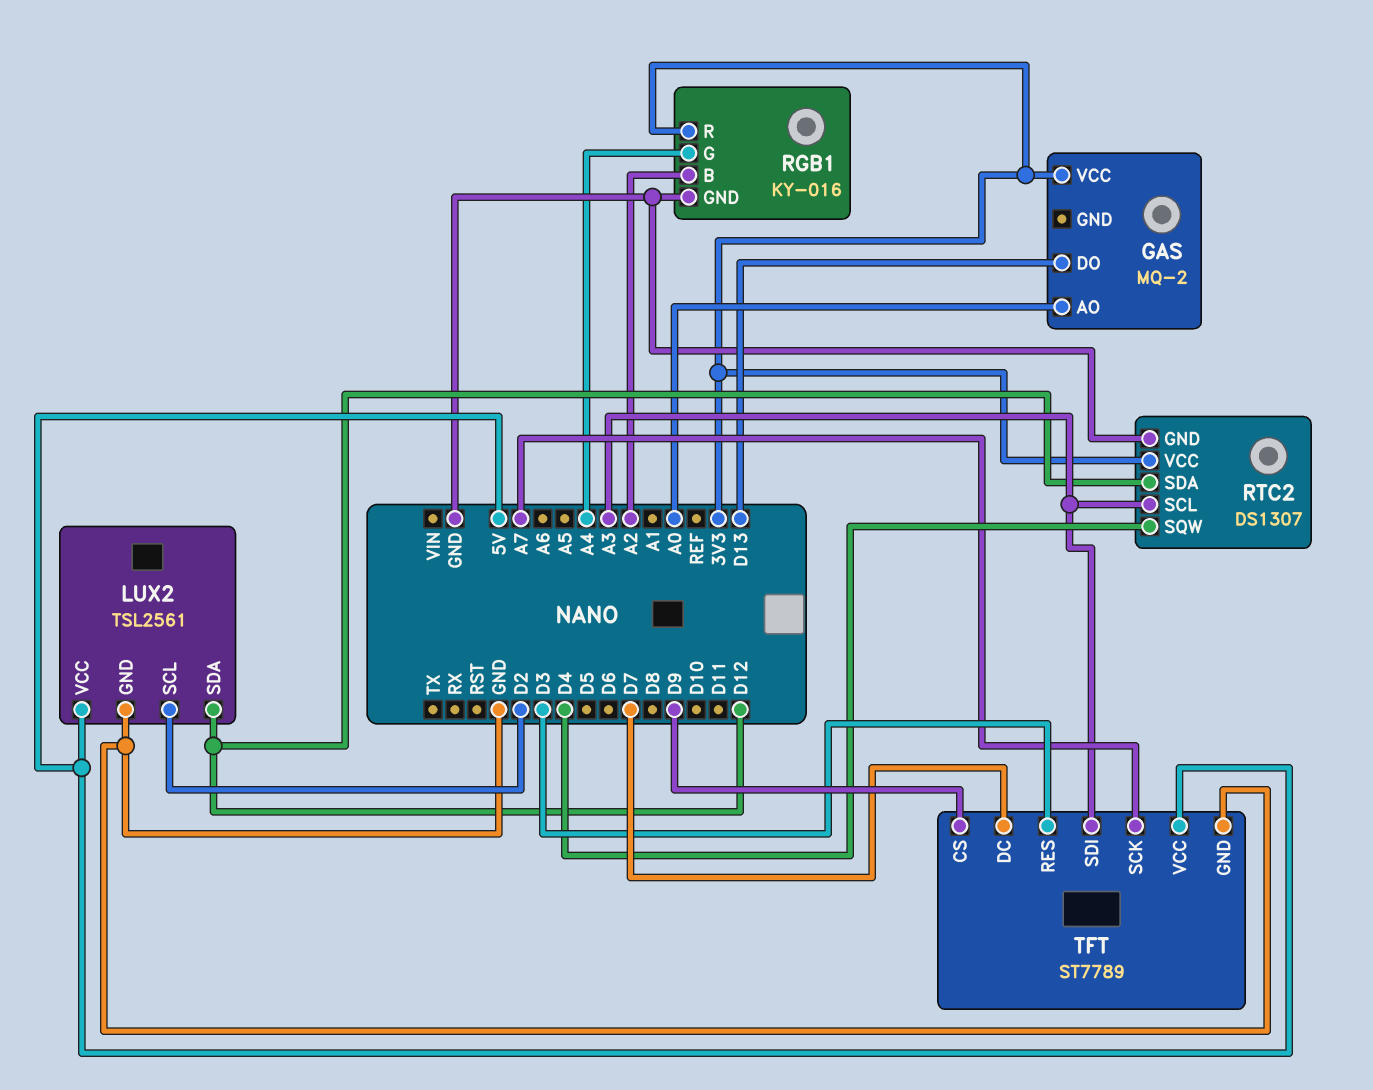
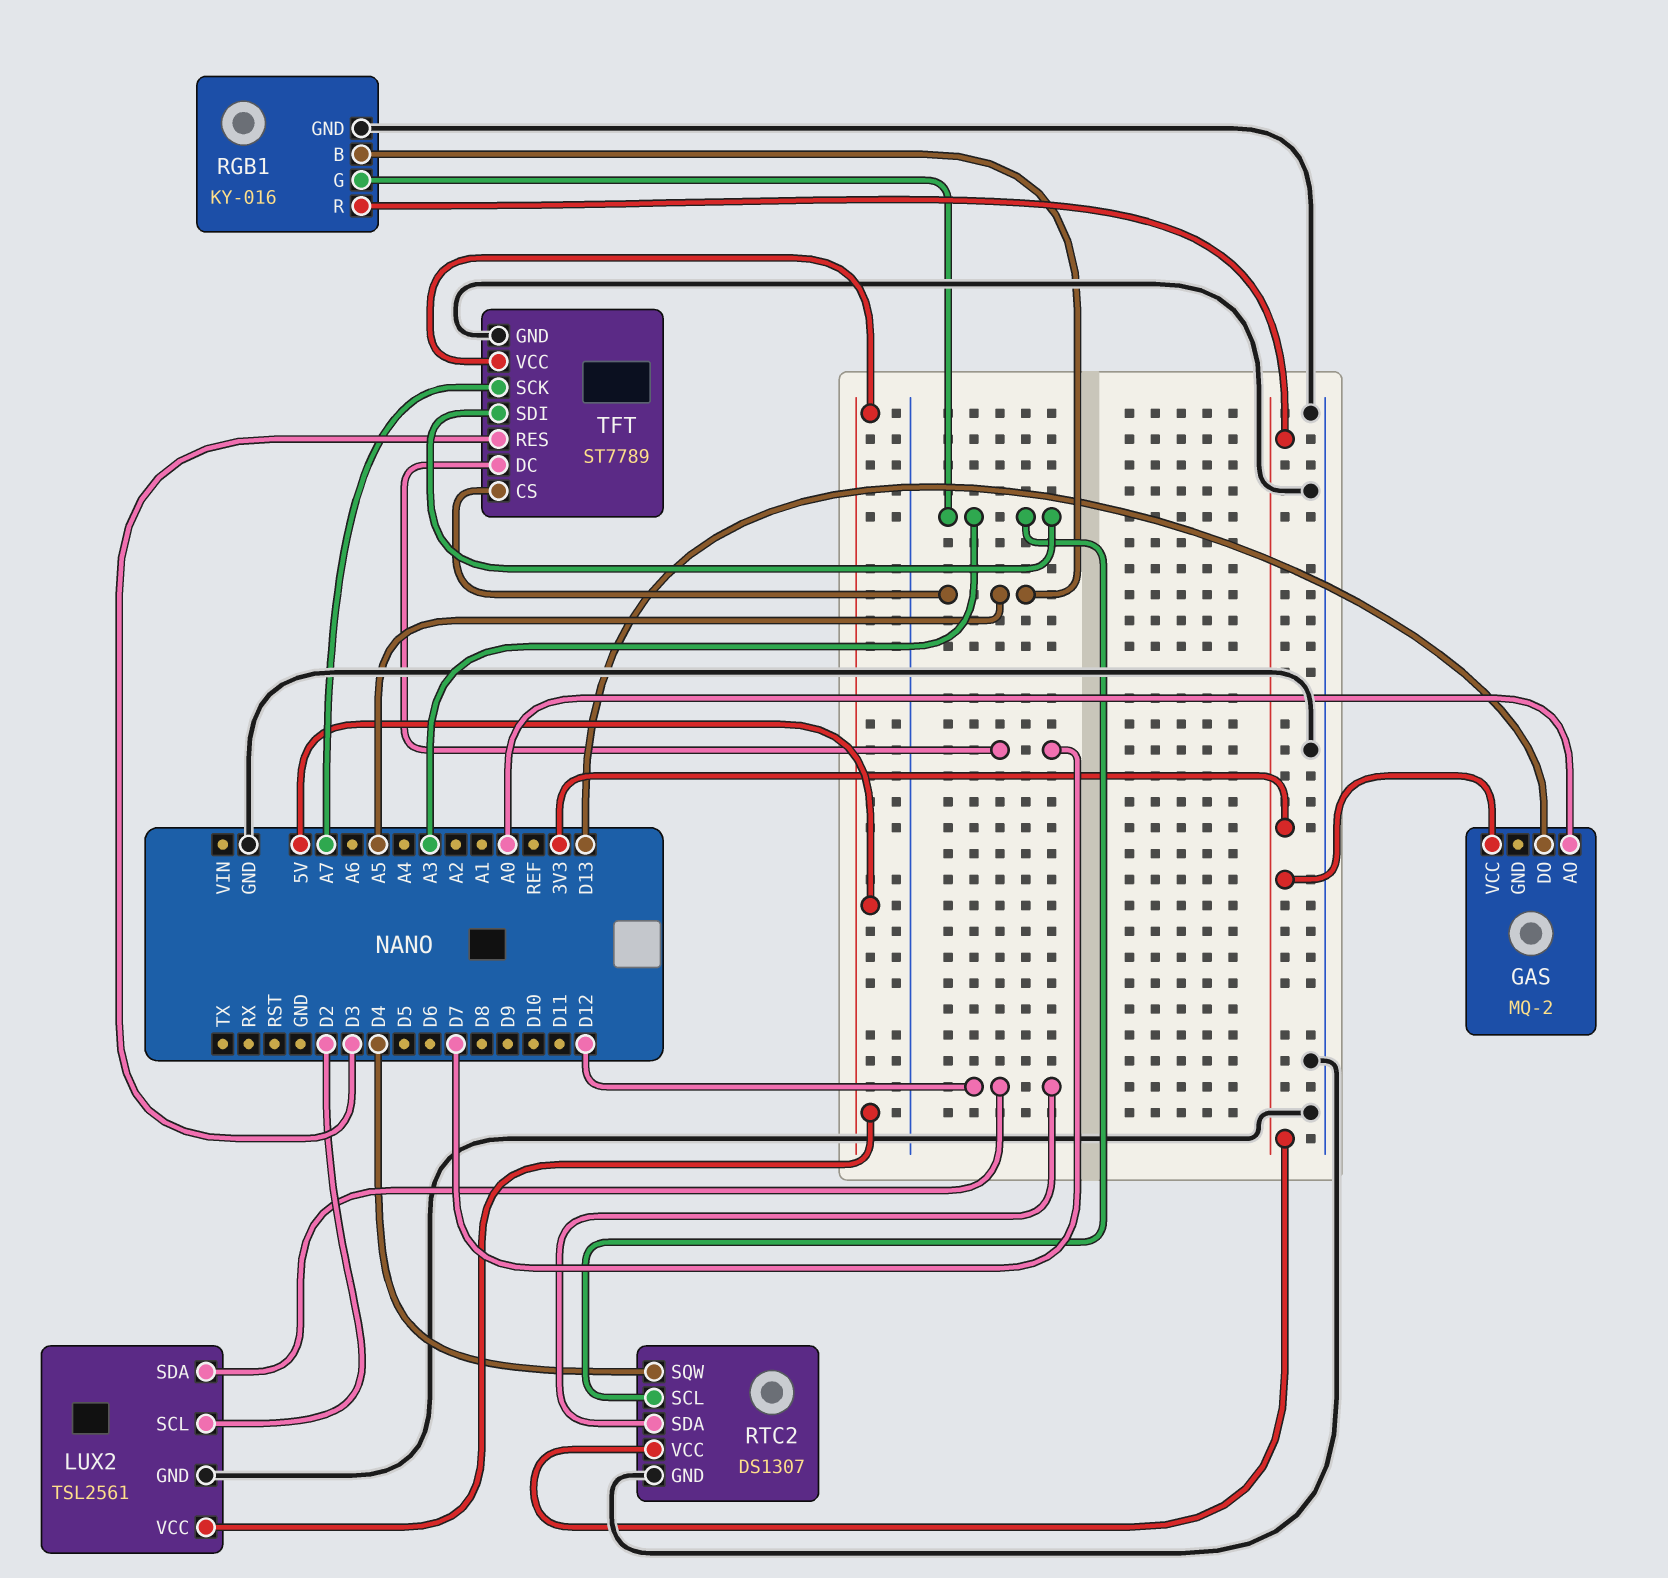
RGB1 pin B: A2 -> A5
RGB1 pin G: A4 -> A3
TFT pin CS: D9 -> A5

